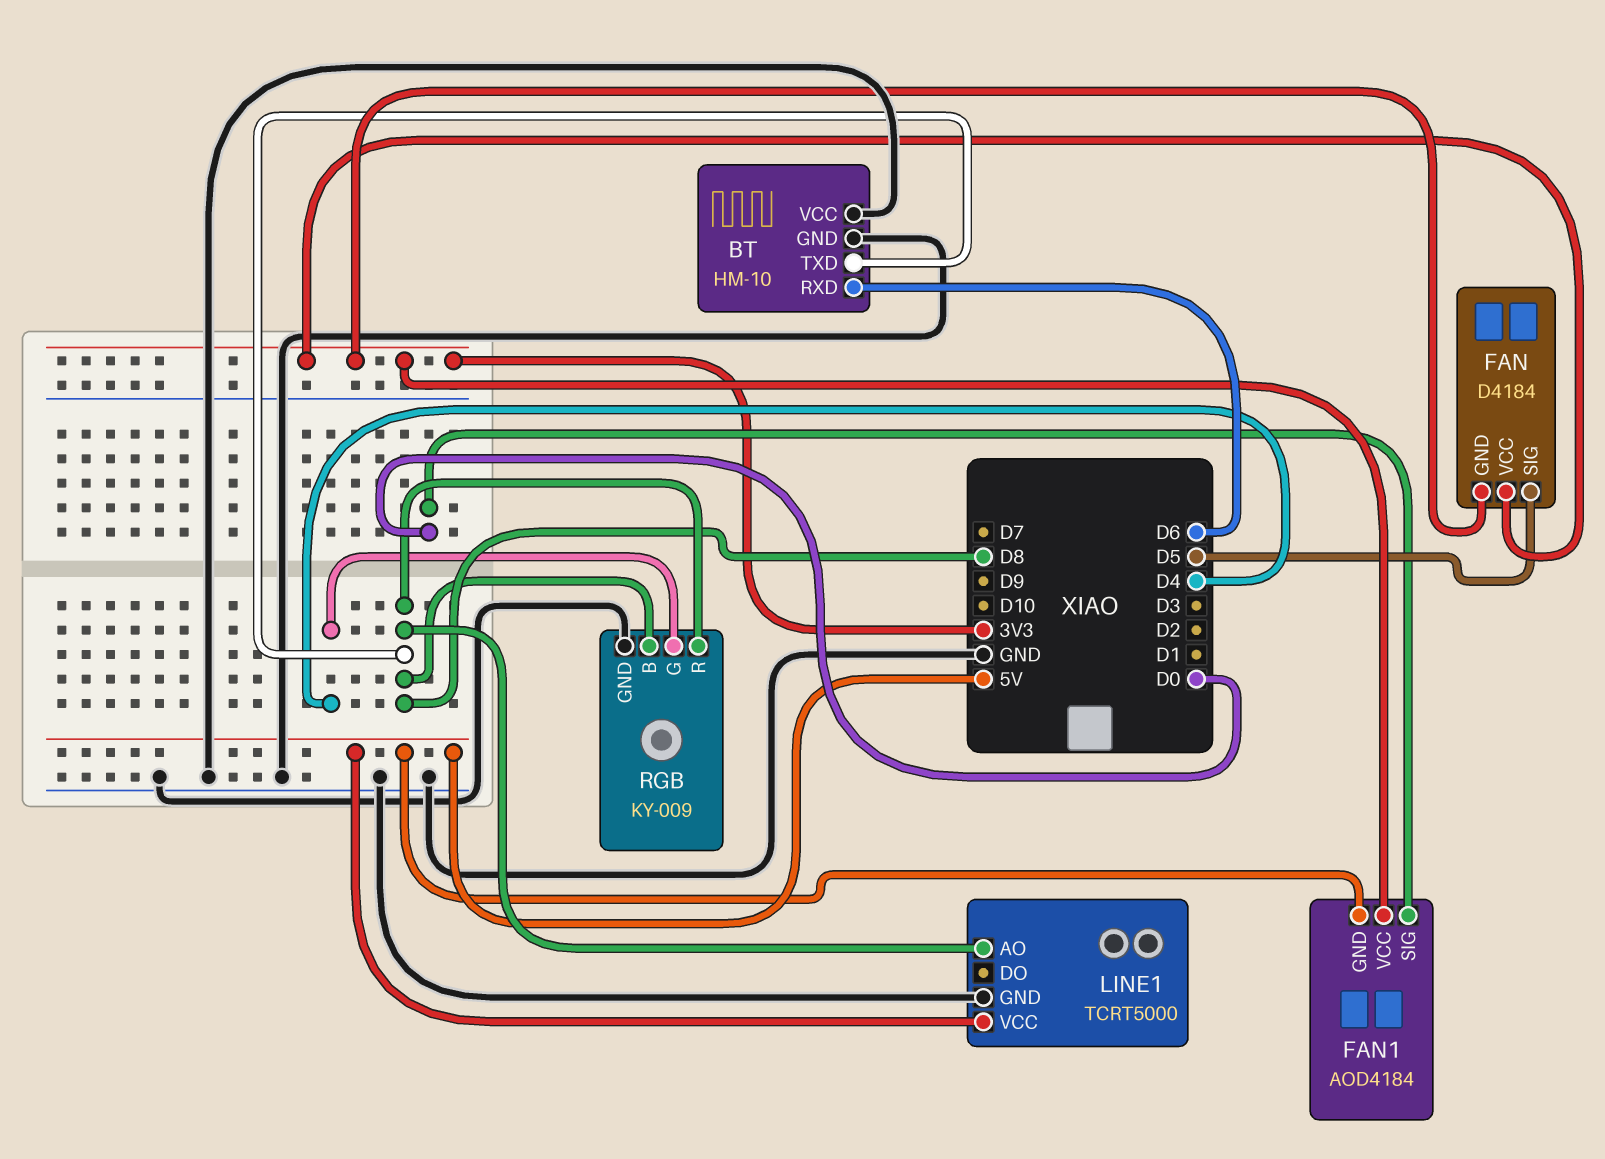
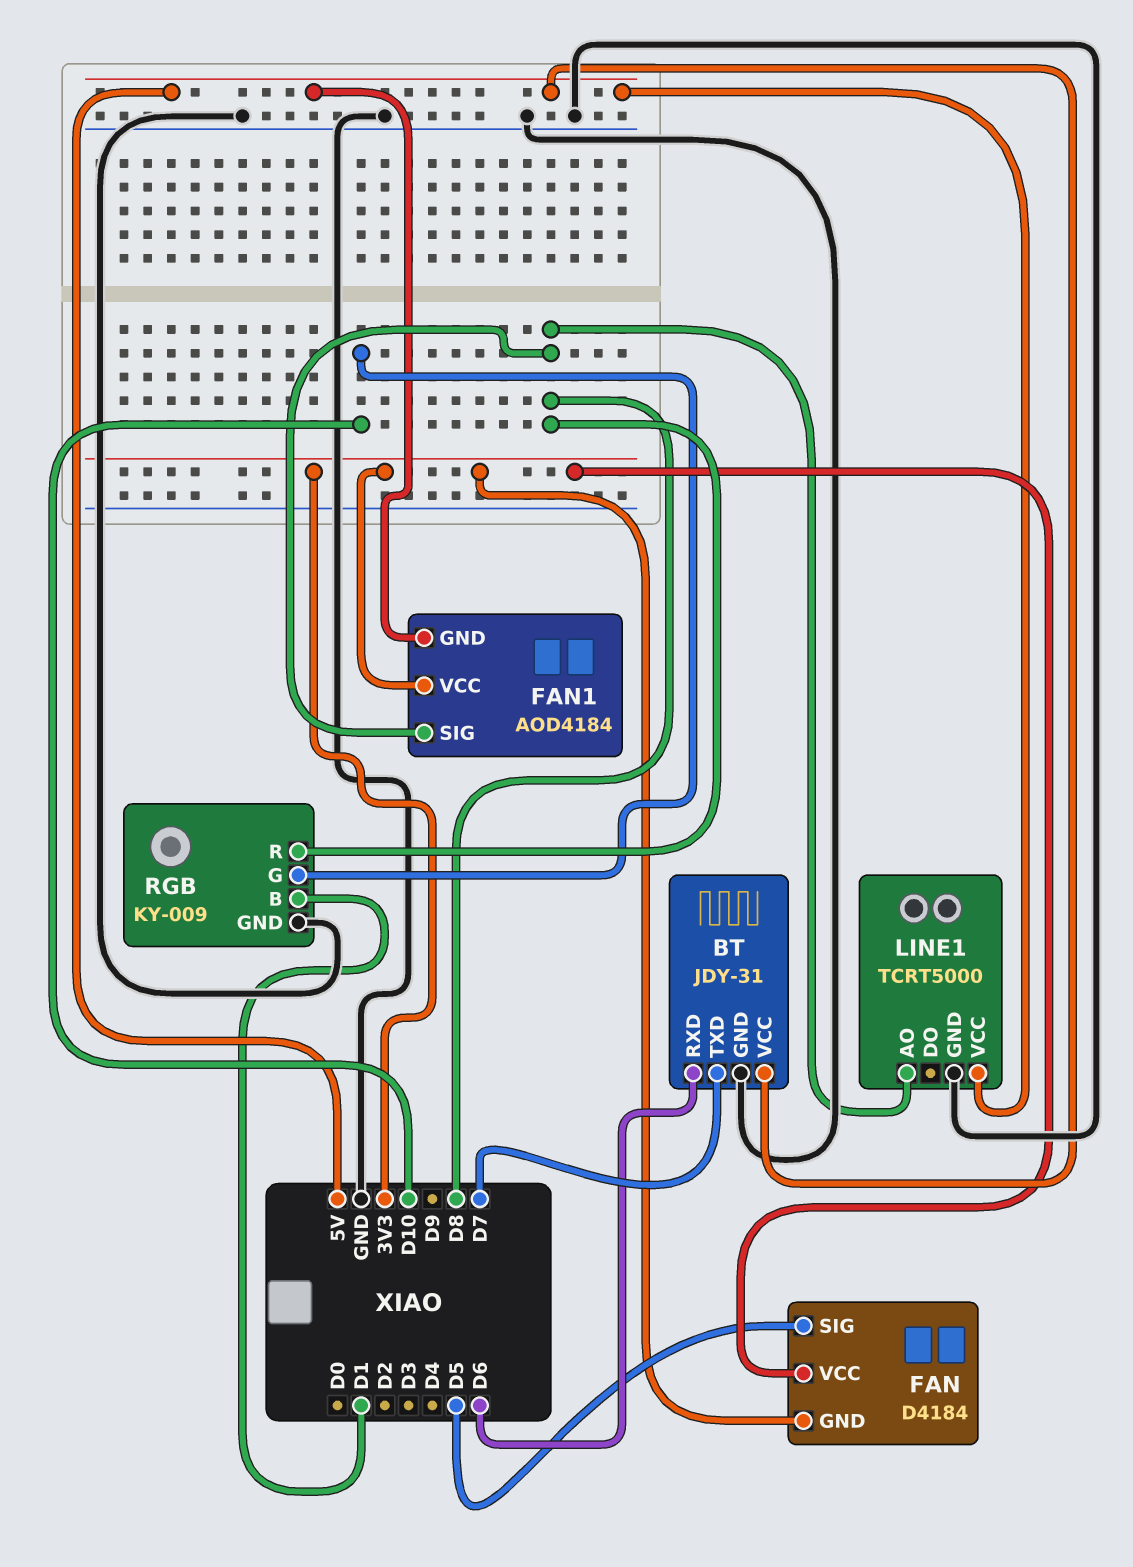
BT: HM-10 -> JDY-31
BT pin TXD: D8 -> D7
BT pin VCC: GND -> 5V
FAN1 pin SIG: D0 -> D8
RGB pin B: D8 -> D1
RGB pin G: D4 -> D10

